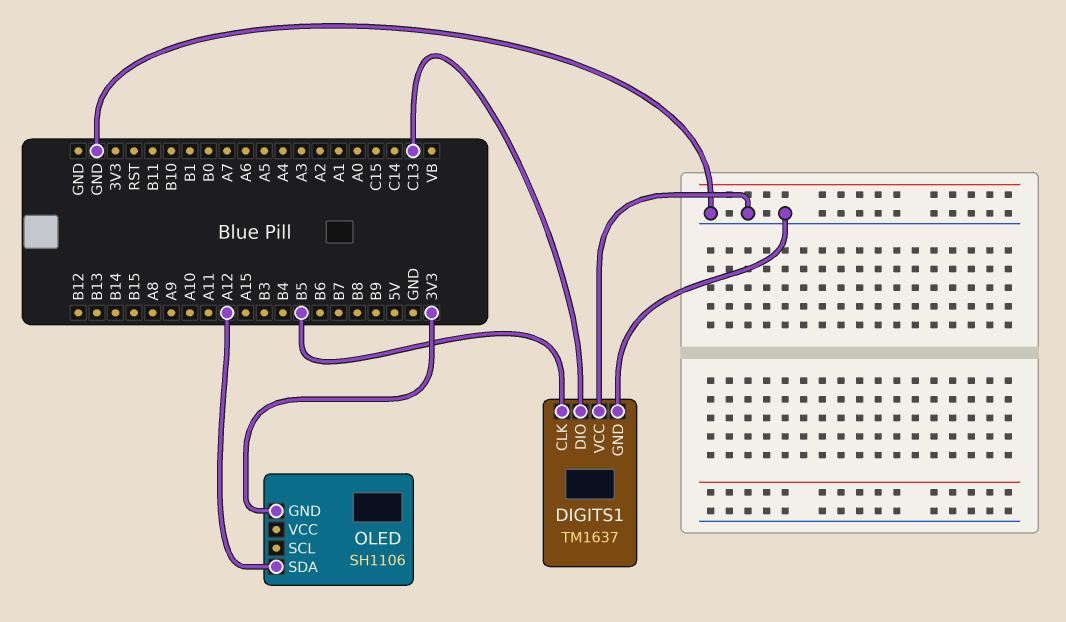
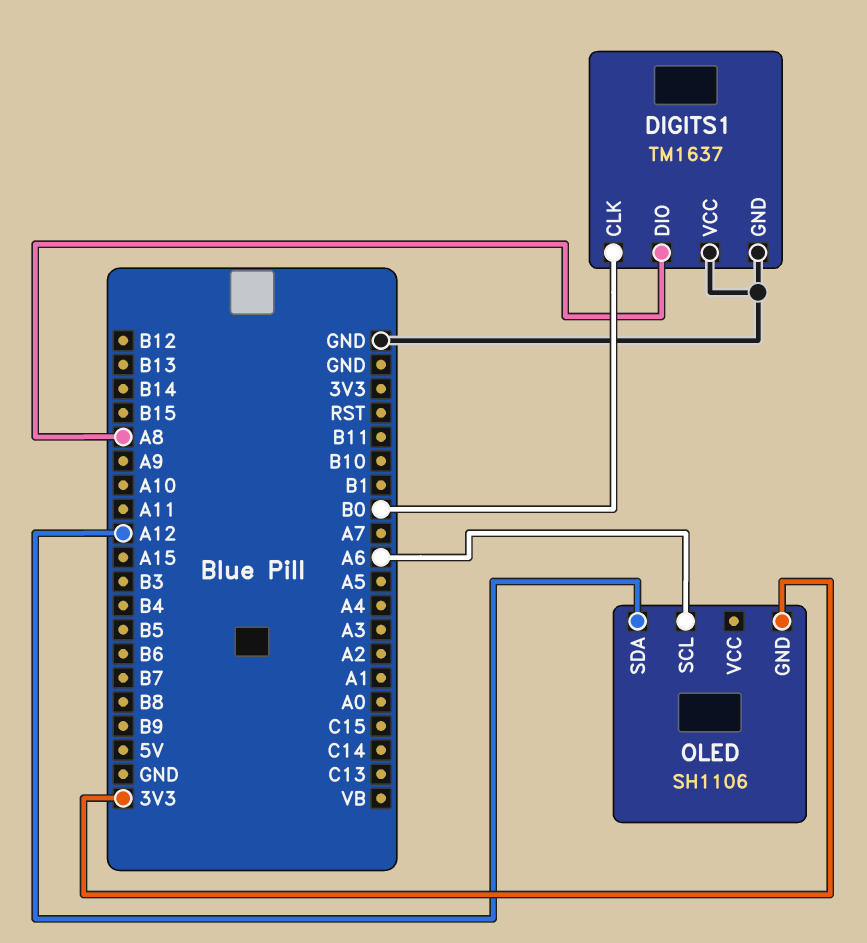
DIGITS1 pin CLK: B5 -> B0
DIGITS1 pin DIO: C13 -> A8
OLED pin SCL: none -> A6

